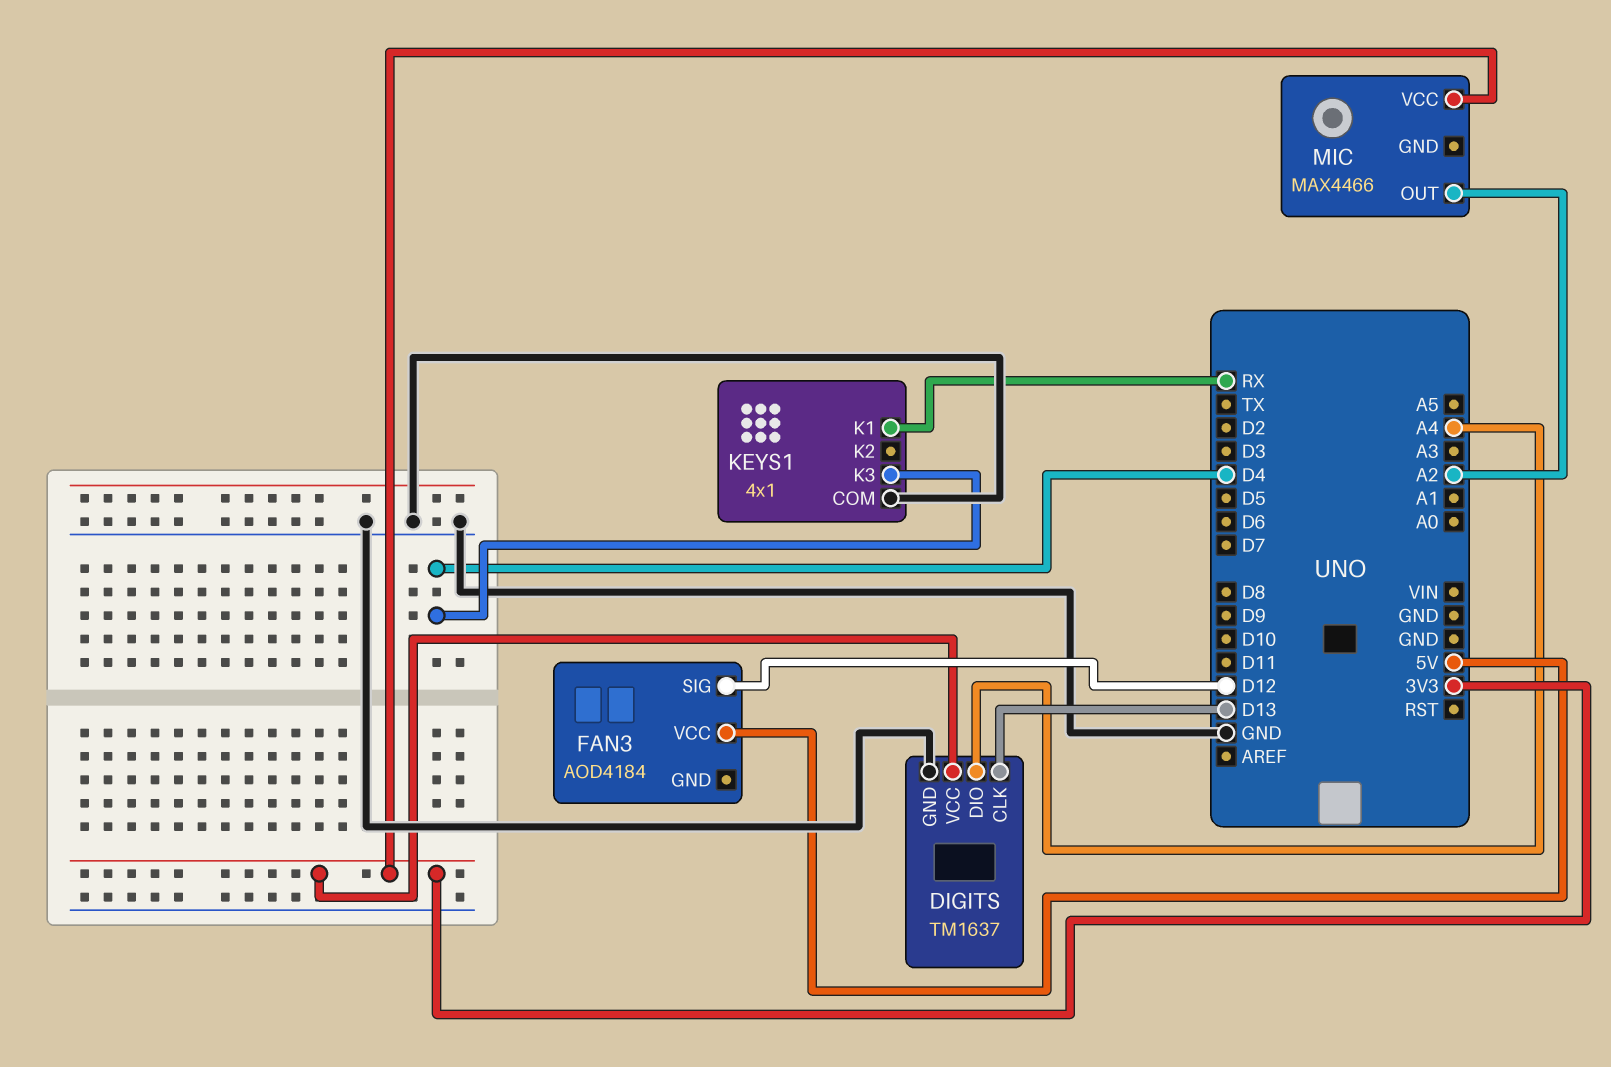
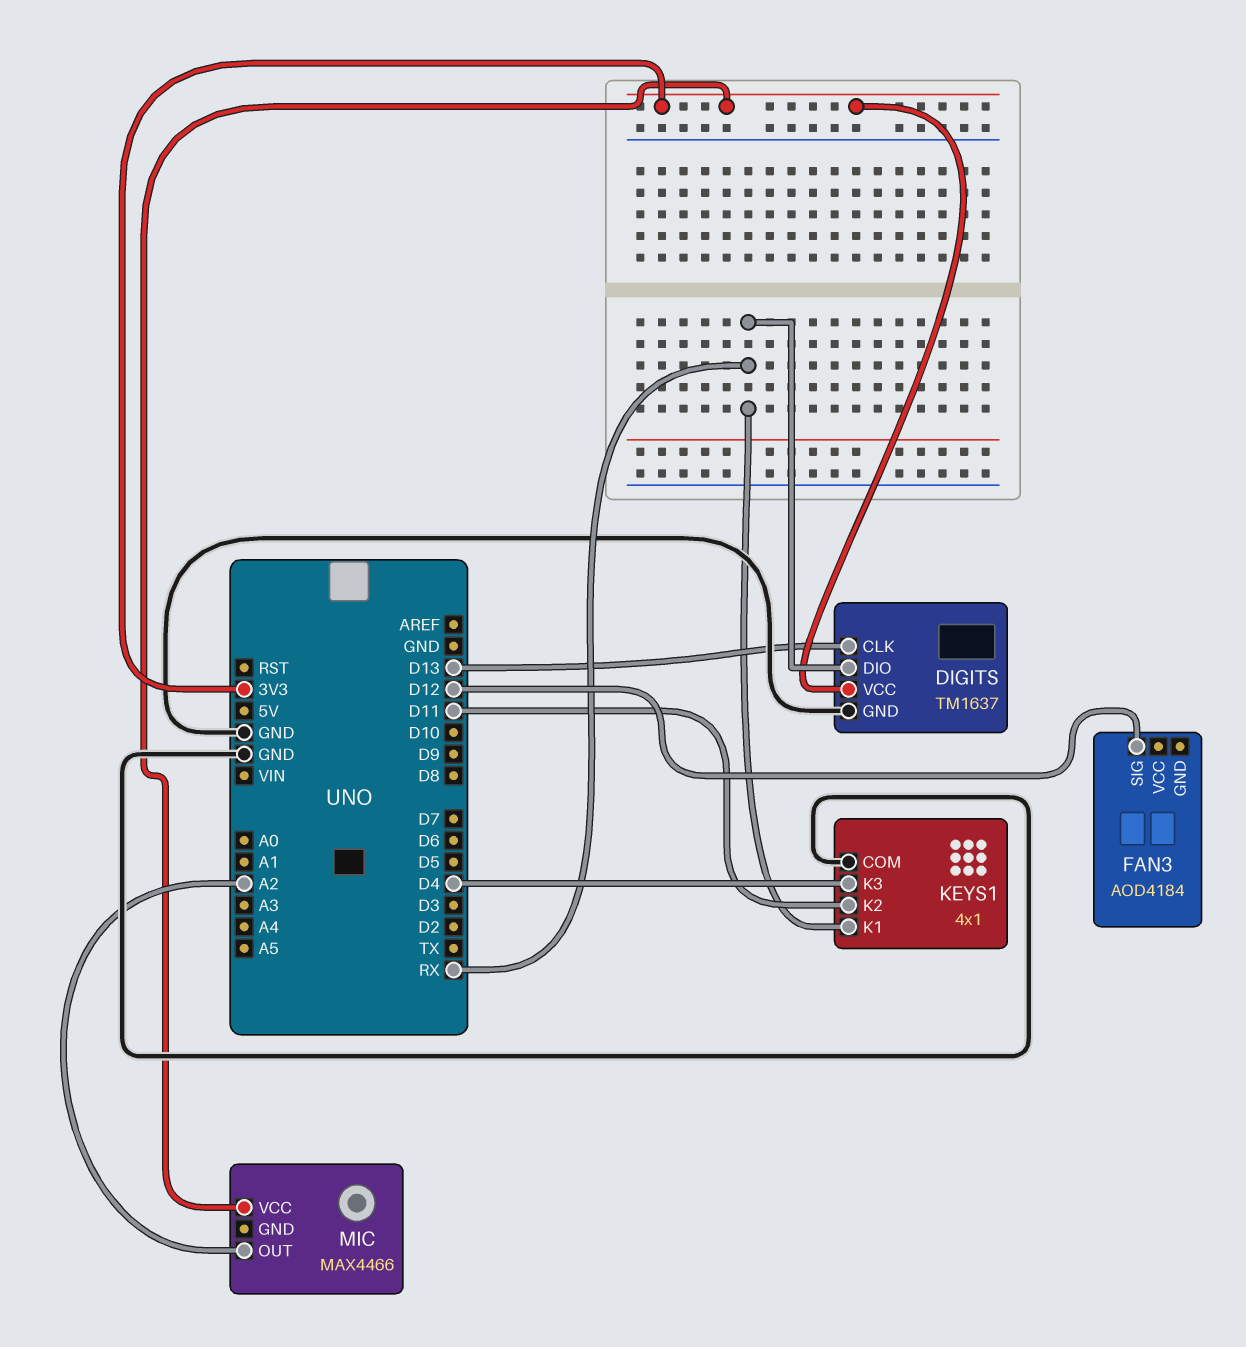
DIGITS pin DIO: A4 -> RX
FAN3 pin VCC: 5V -> none
KEYS1 pin K2: none -> D11

